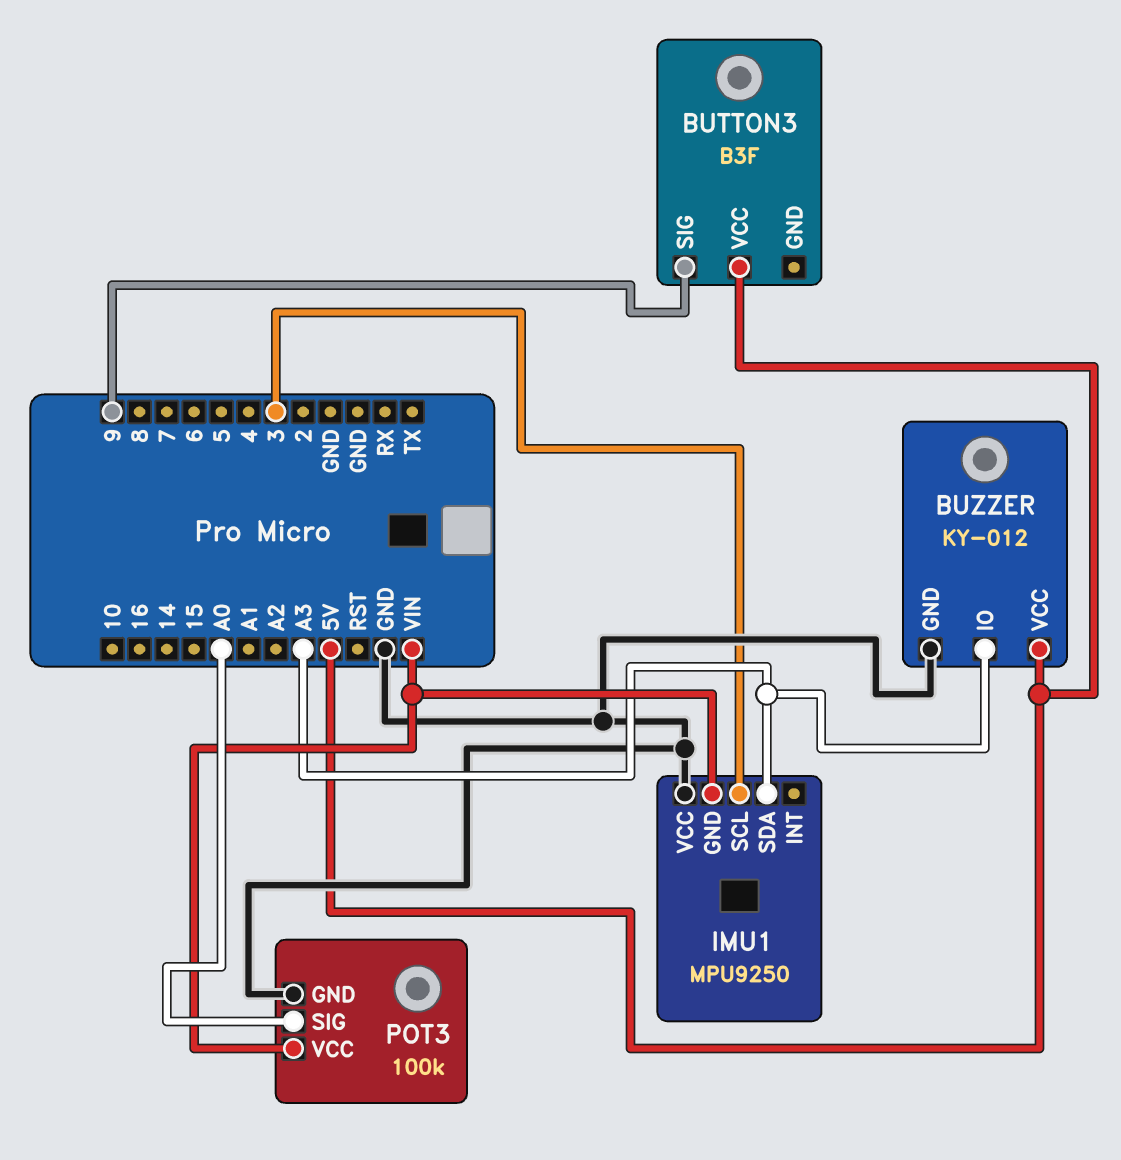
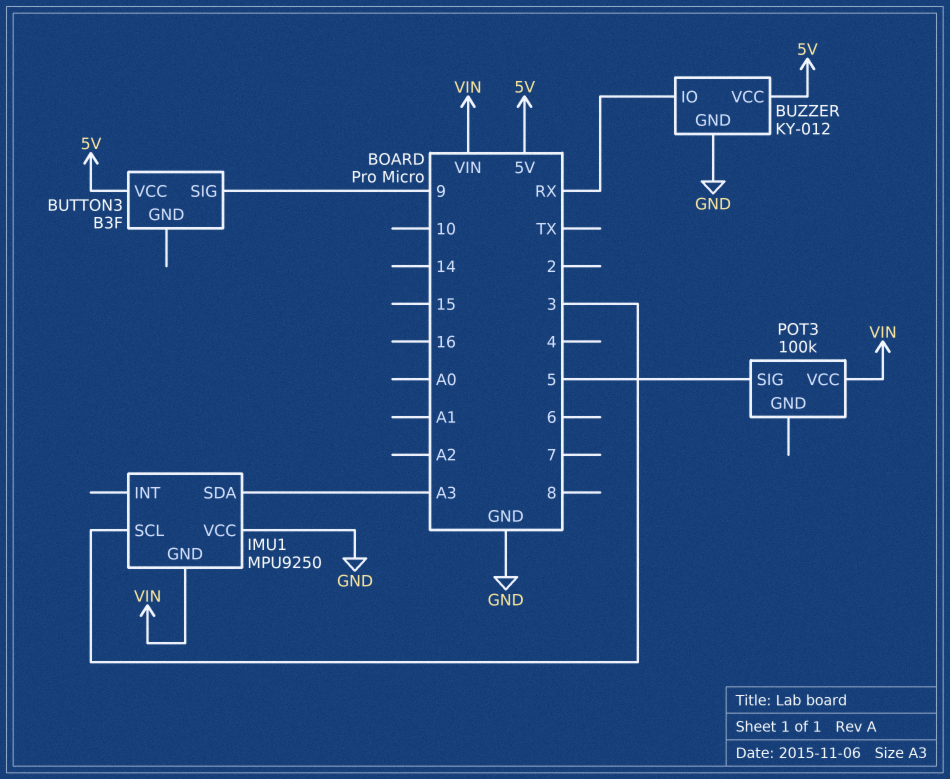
BUZZER pin IO: A3 -> RX
POT3 pin GND: GND -> none
POT3 pin SIG: A0 -> 5

